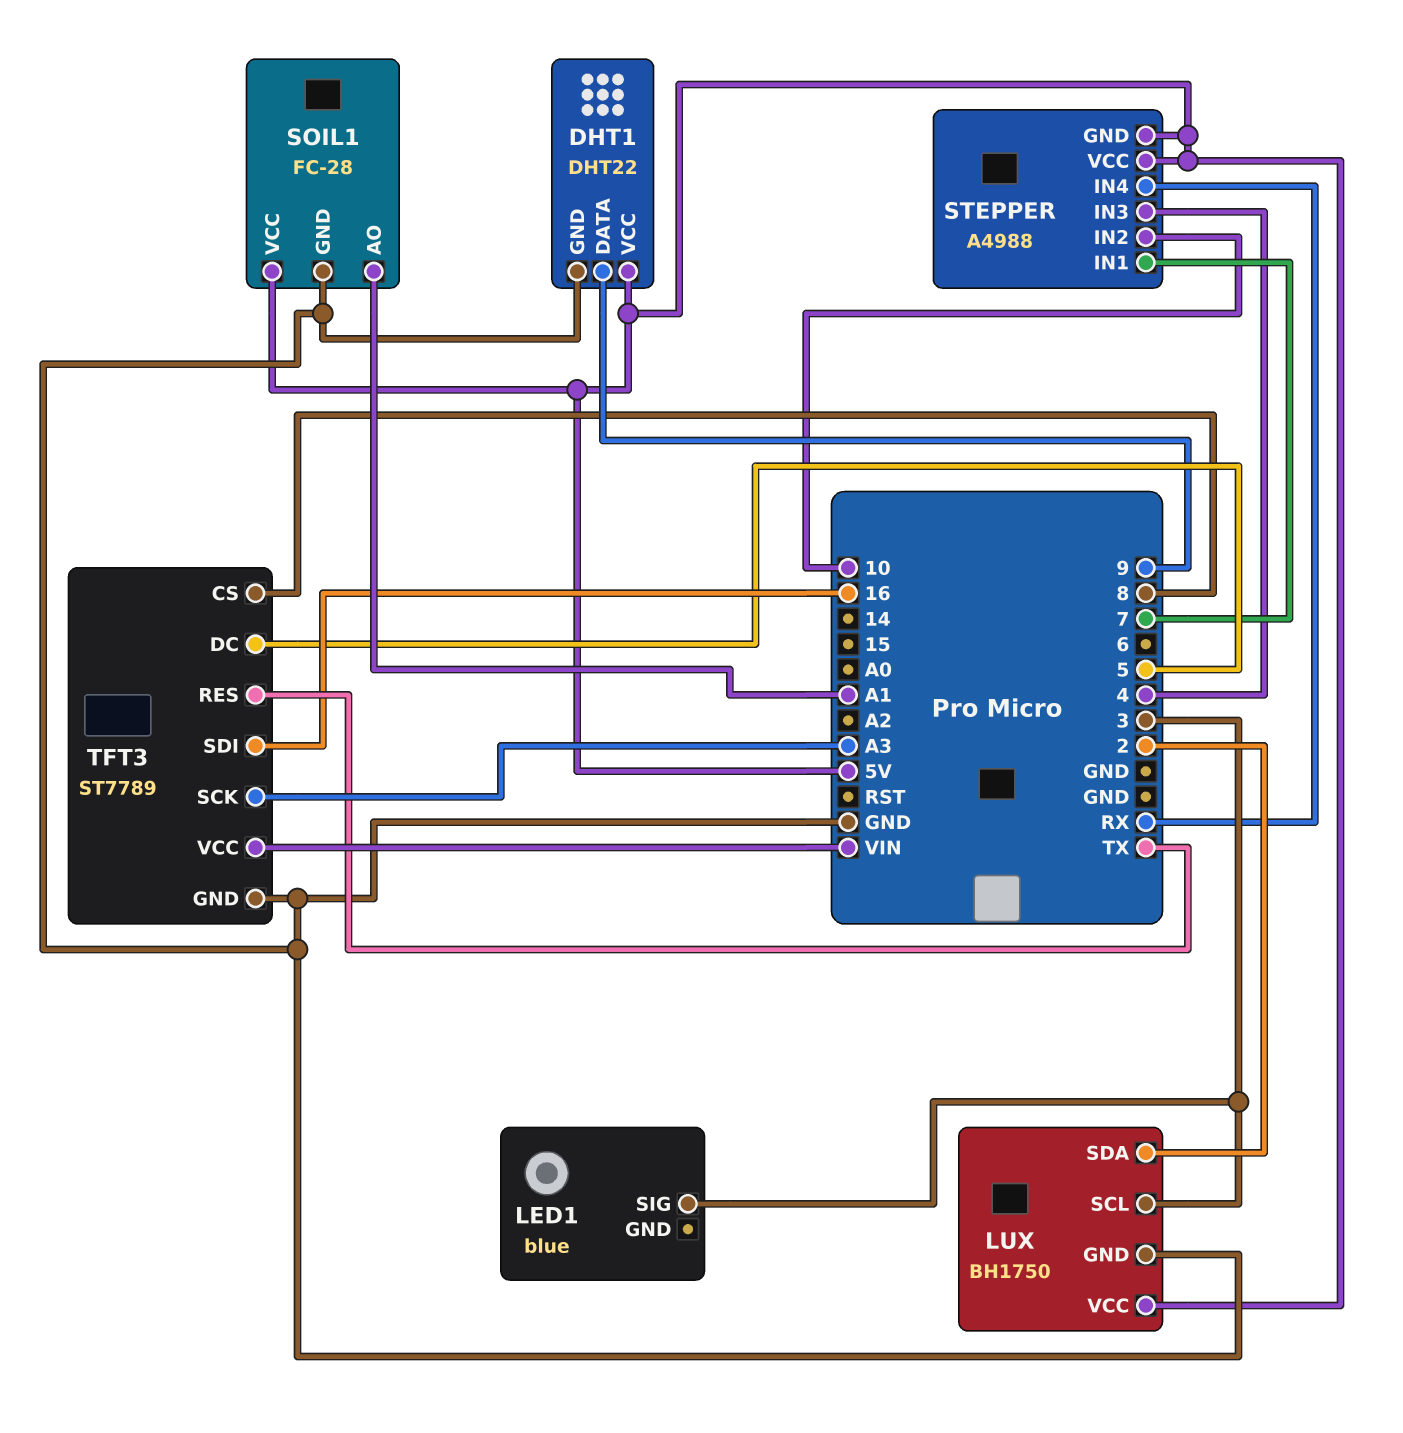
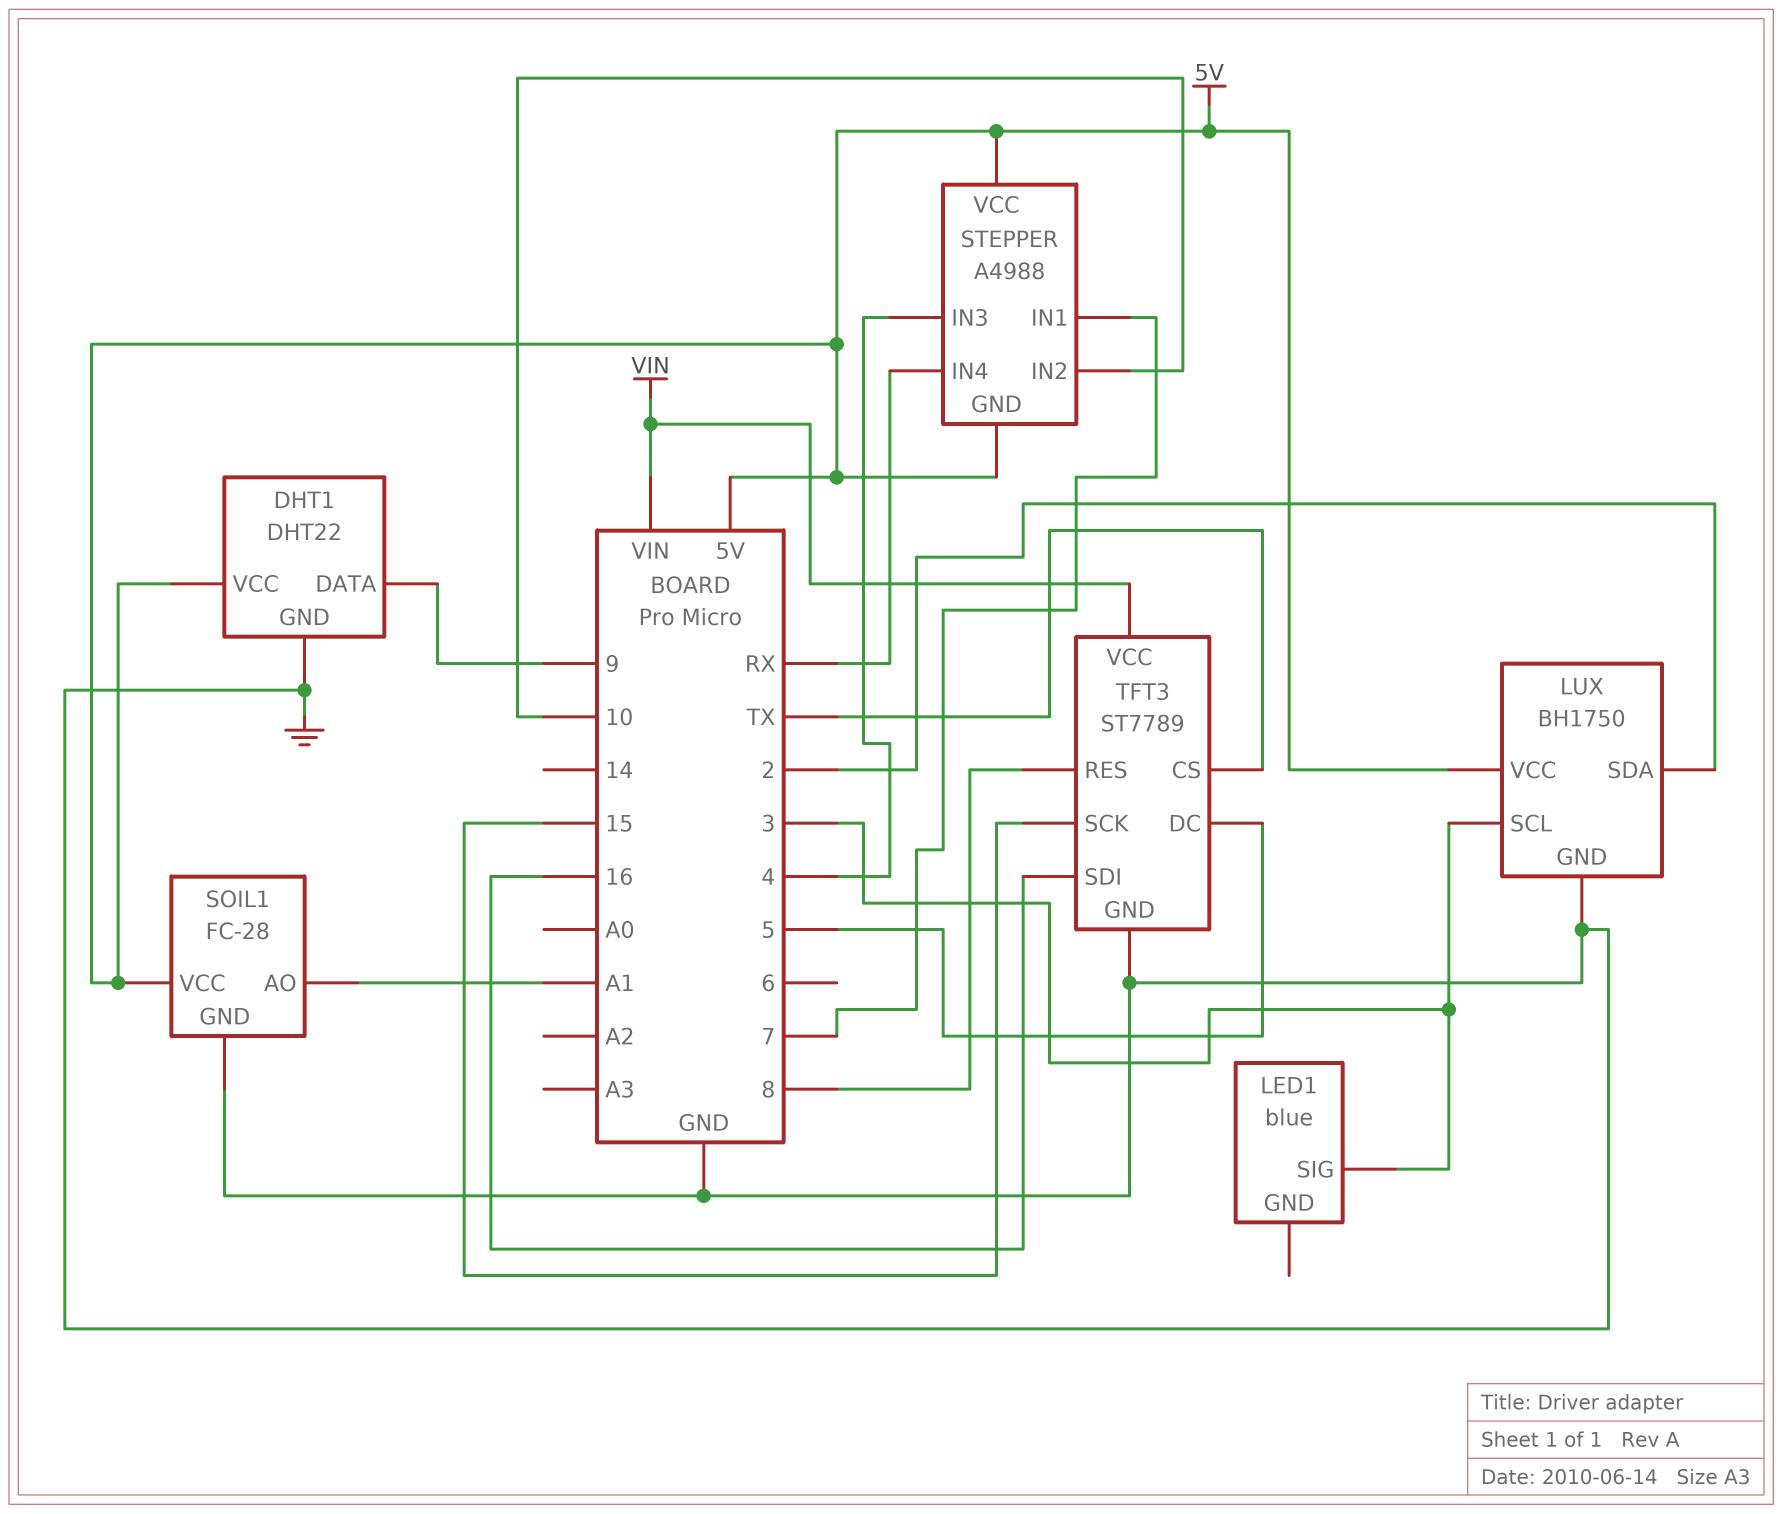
TFT3 pin CS: 8 -> TX
TFT3 pin RES: TX -> 8
TFT3 pin SCK: A3 -> 15

